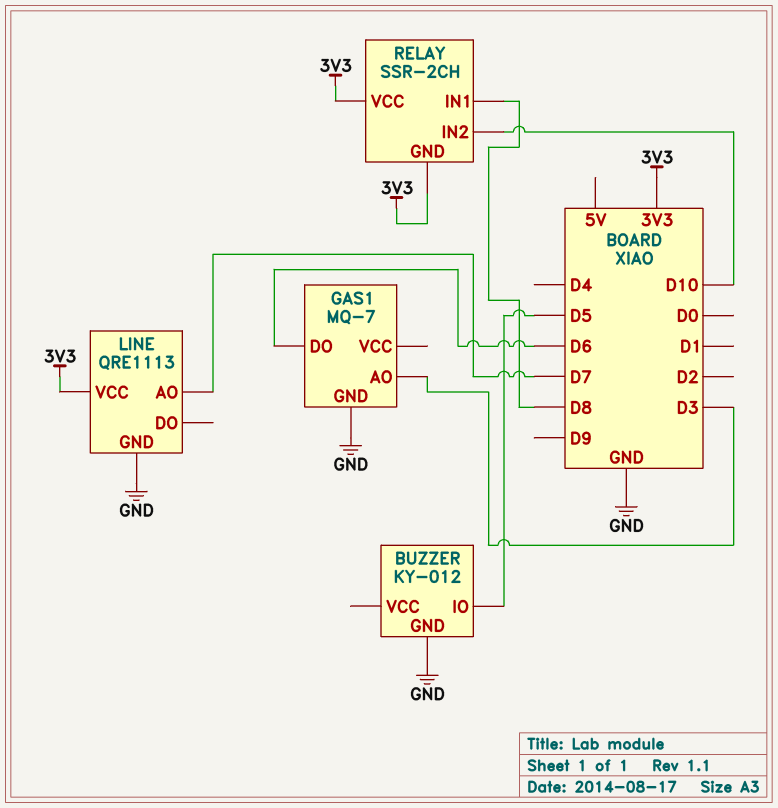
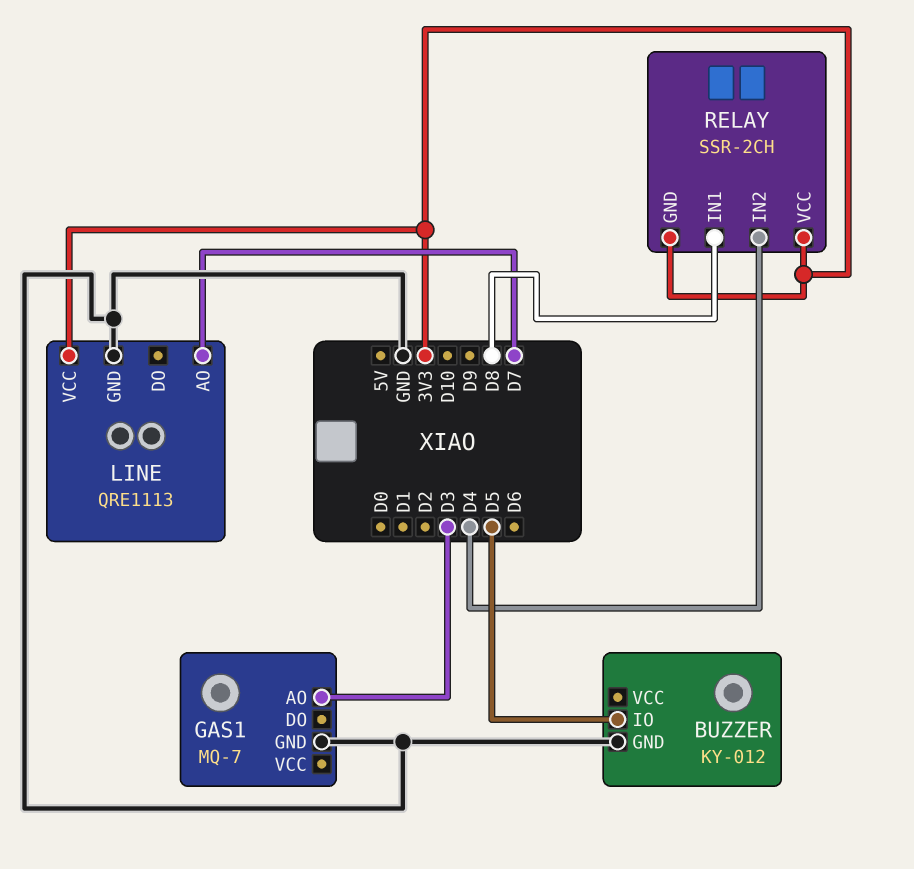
GAS1 pin DO: D6 -> none
RELAY pin IN2: D10 -> D4

